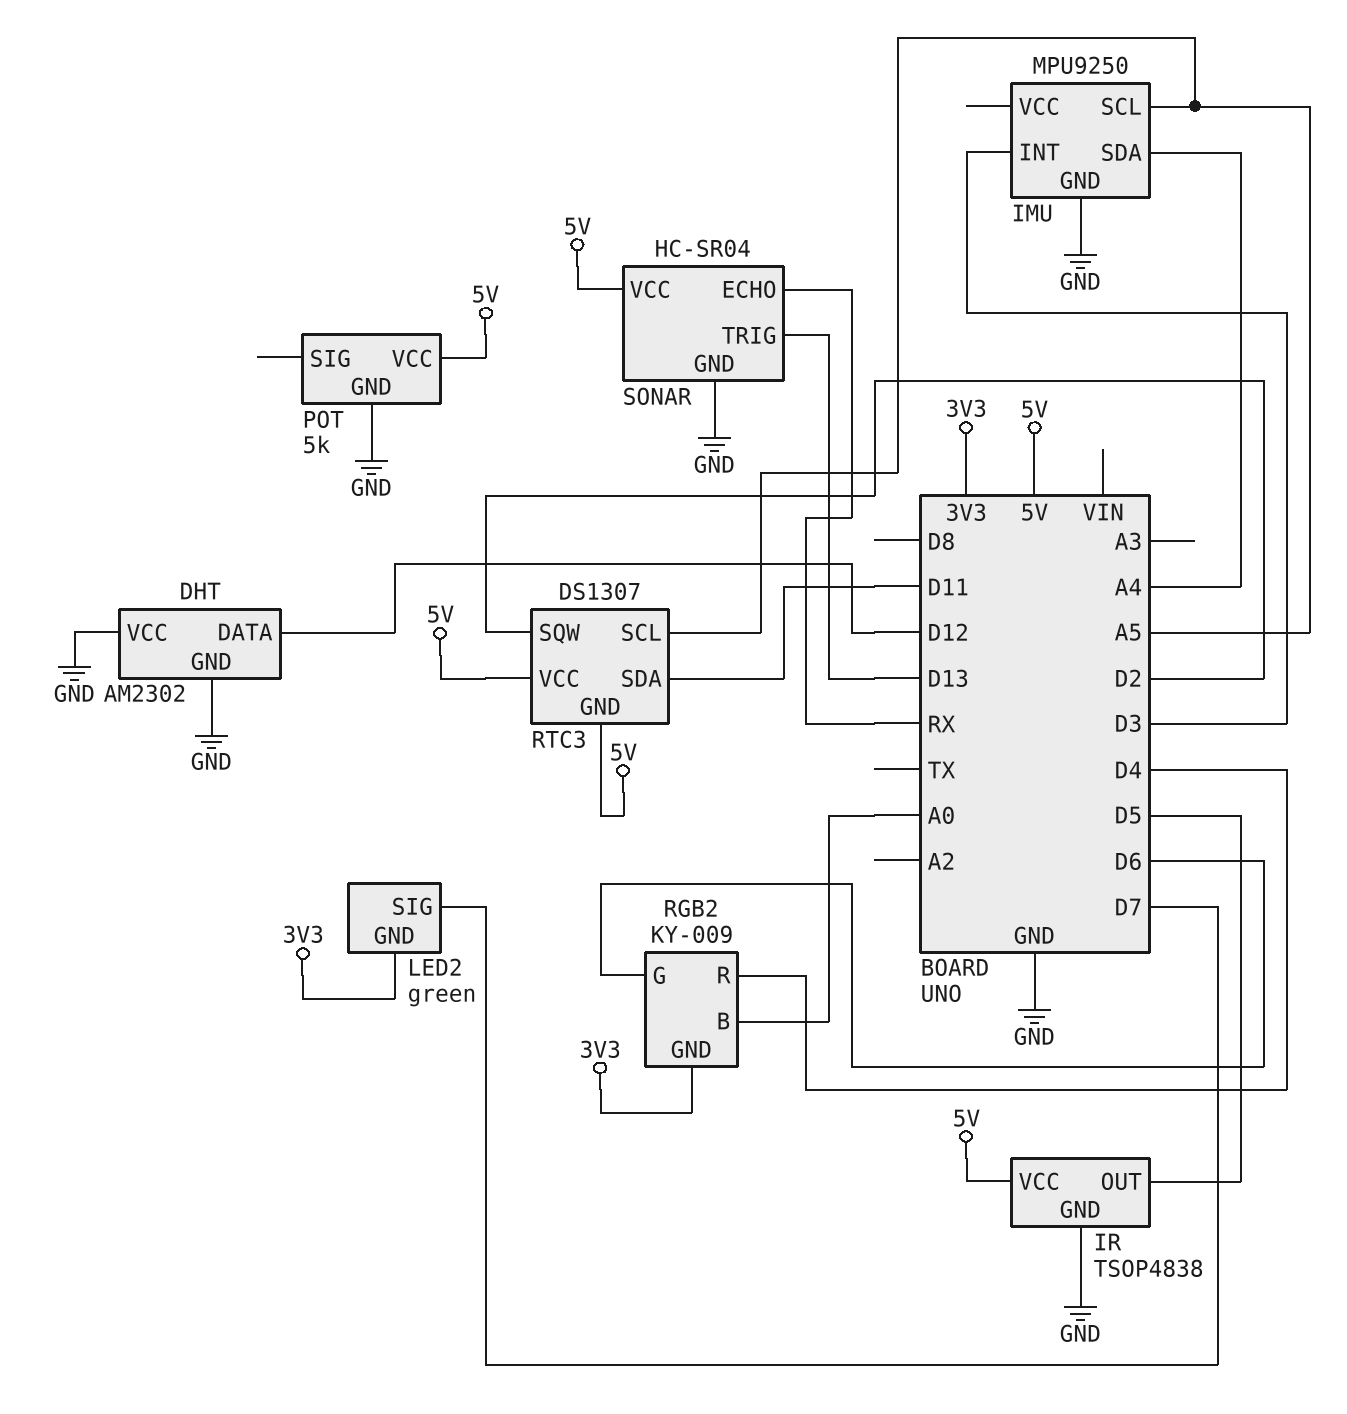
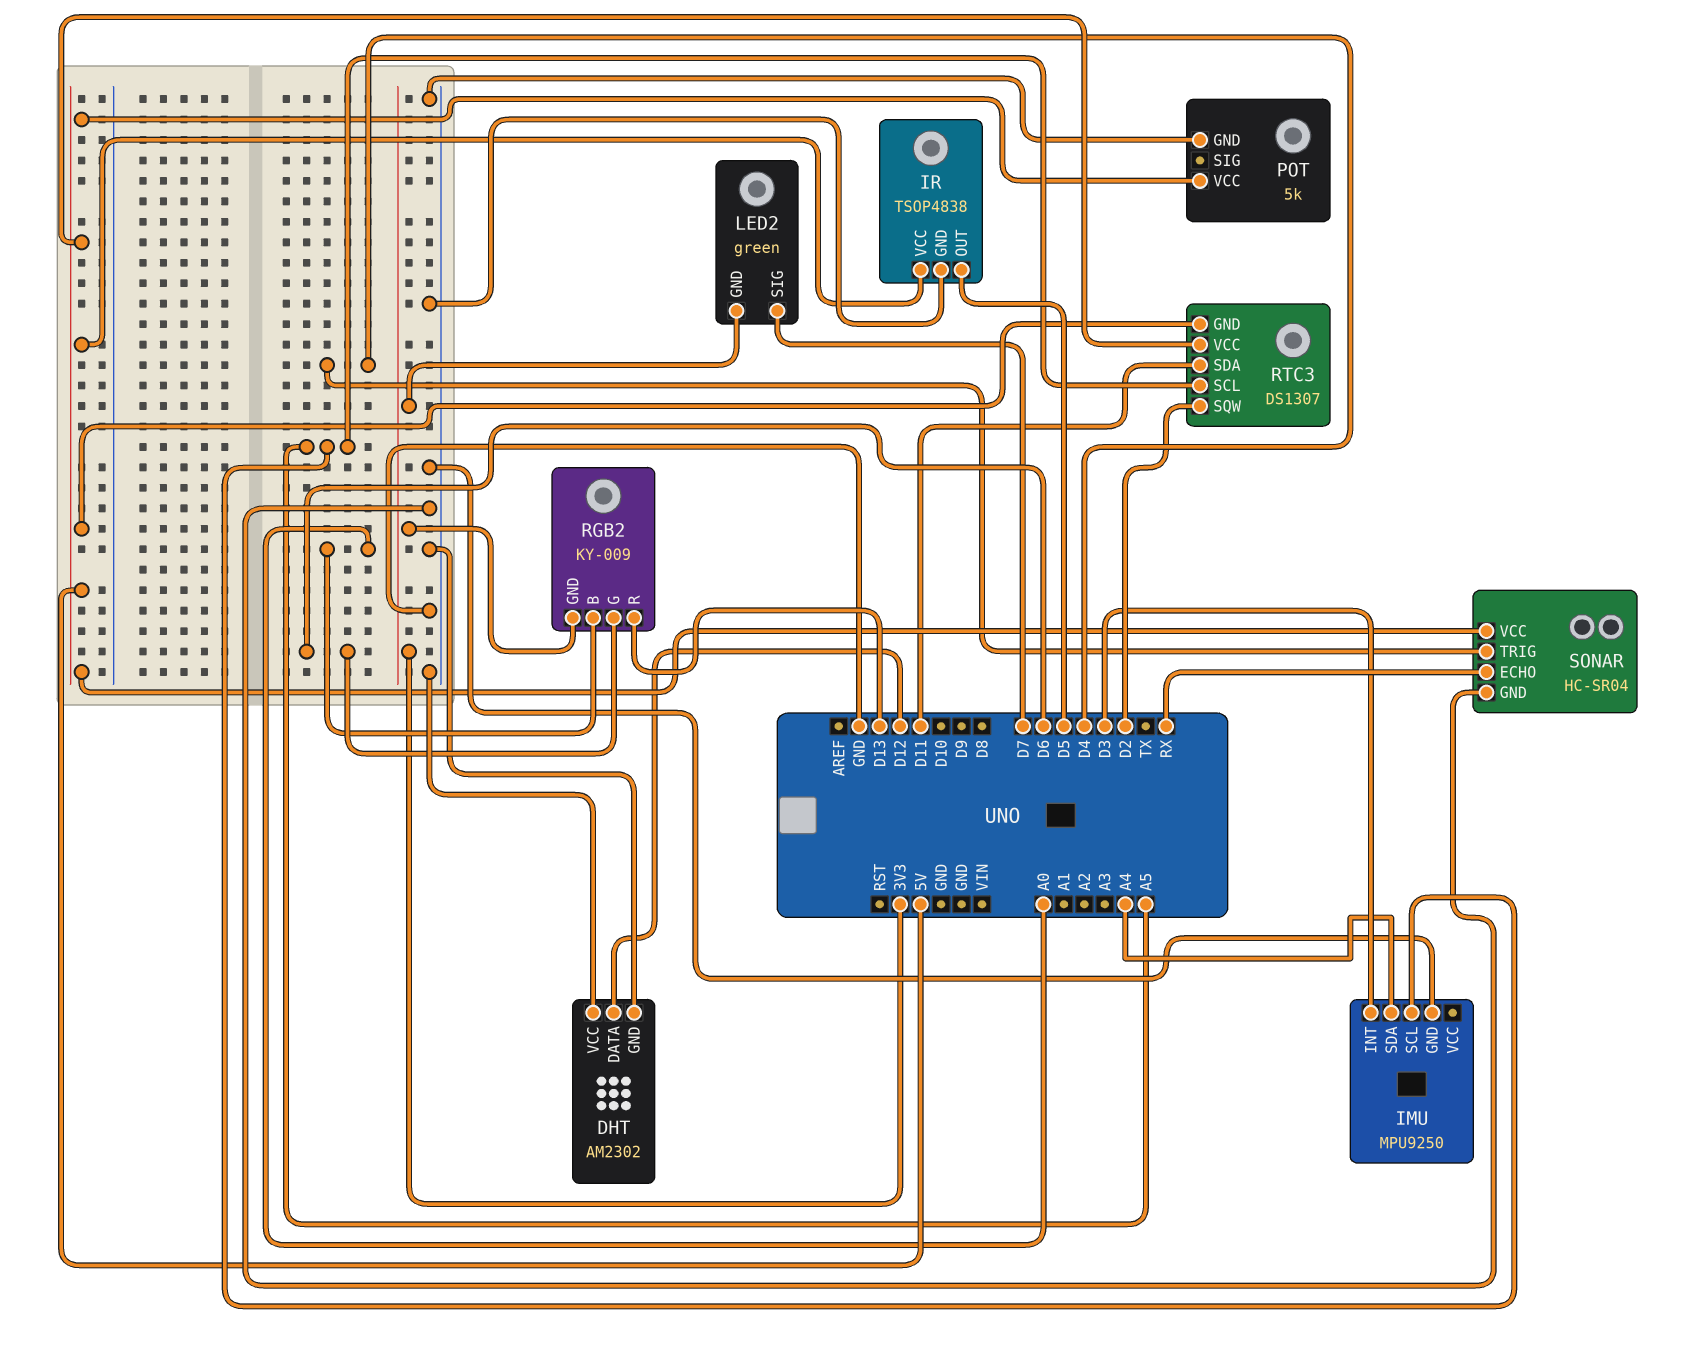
RGB2 pin R: D4 -> D13
SONAR pin TRIG: D13 -> D4

